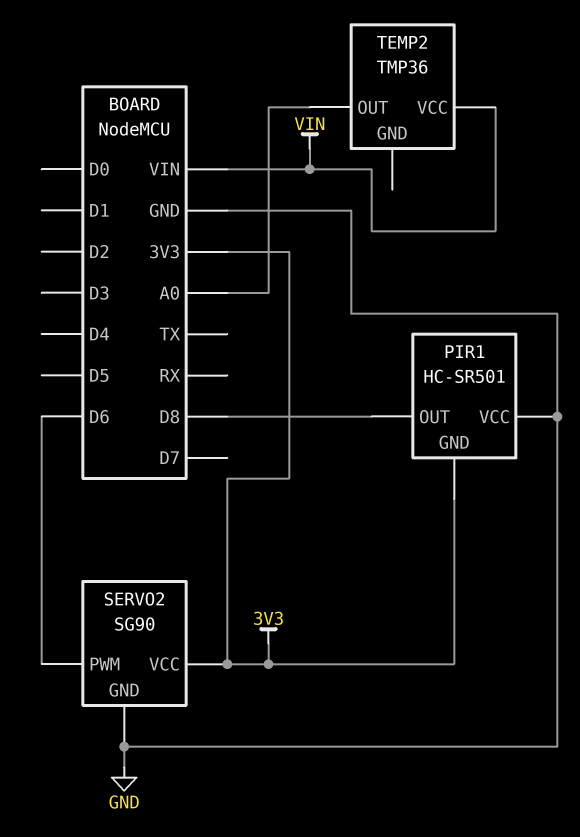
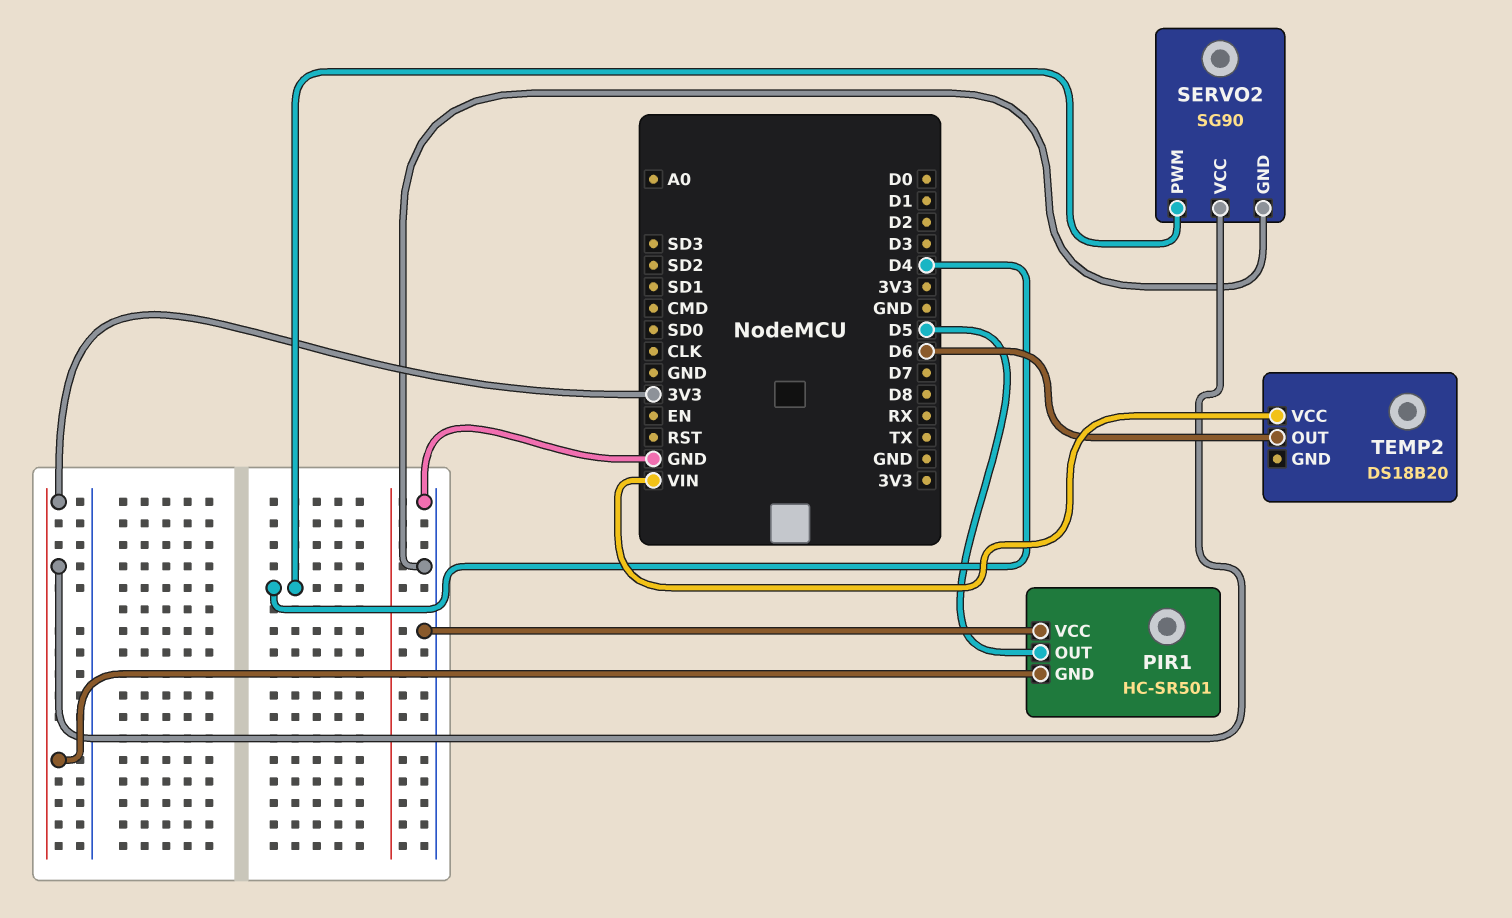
PIR1 pin OUT: D8 -> D5
SERVO2 pin PWM: D6 -> D4
TEMP2: TMP36 -> DS18B20
TEMP2 pin OUT: A0 -> D6

